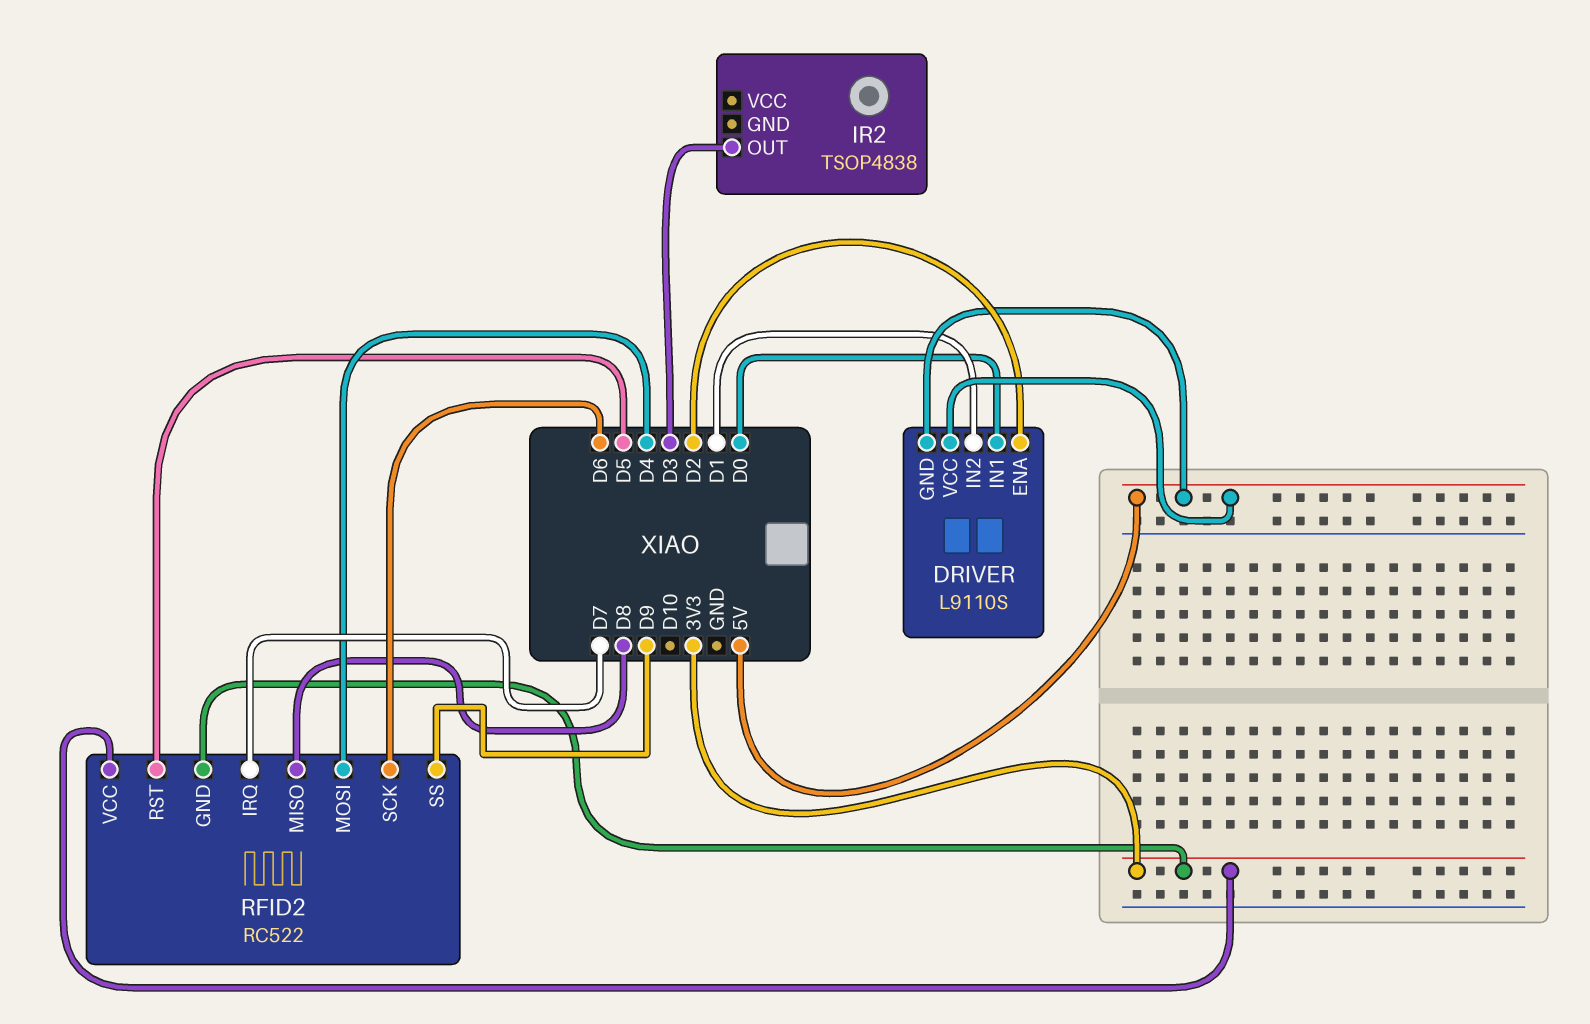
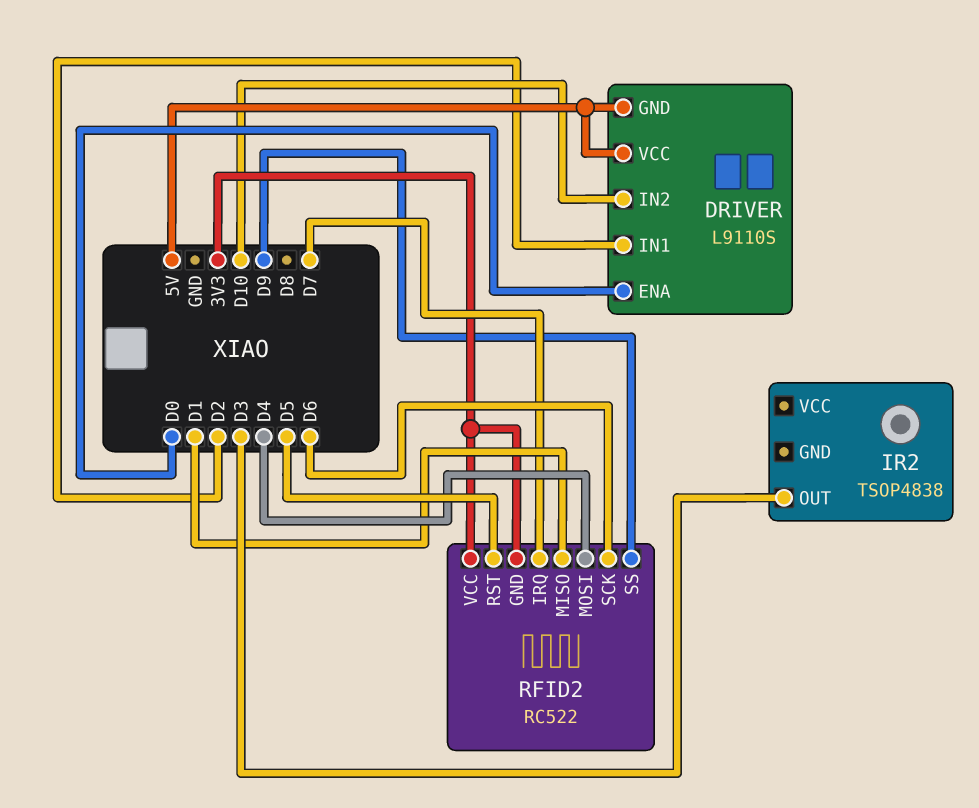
DRIVER pin ENA: D2 -> D0
DRIVER pin IN1: D0 -> D2
DRIVER pin IN2: D1 -> D10
RFID2 pin MISO: D8 -> D1

